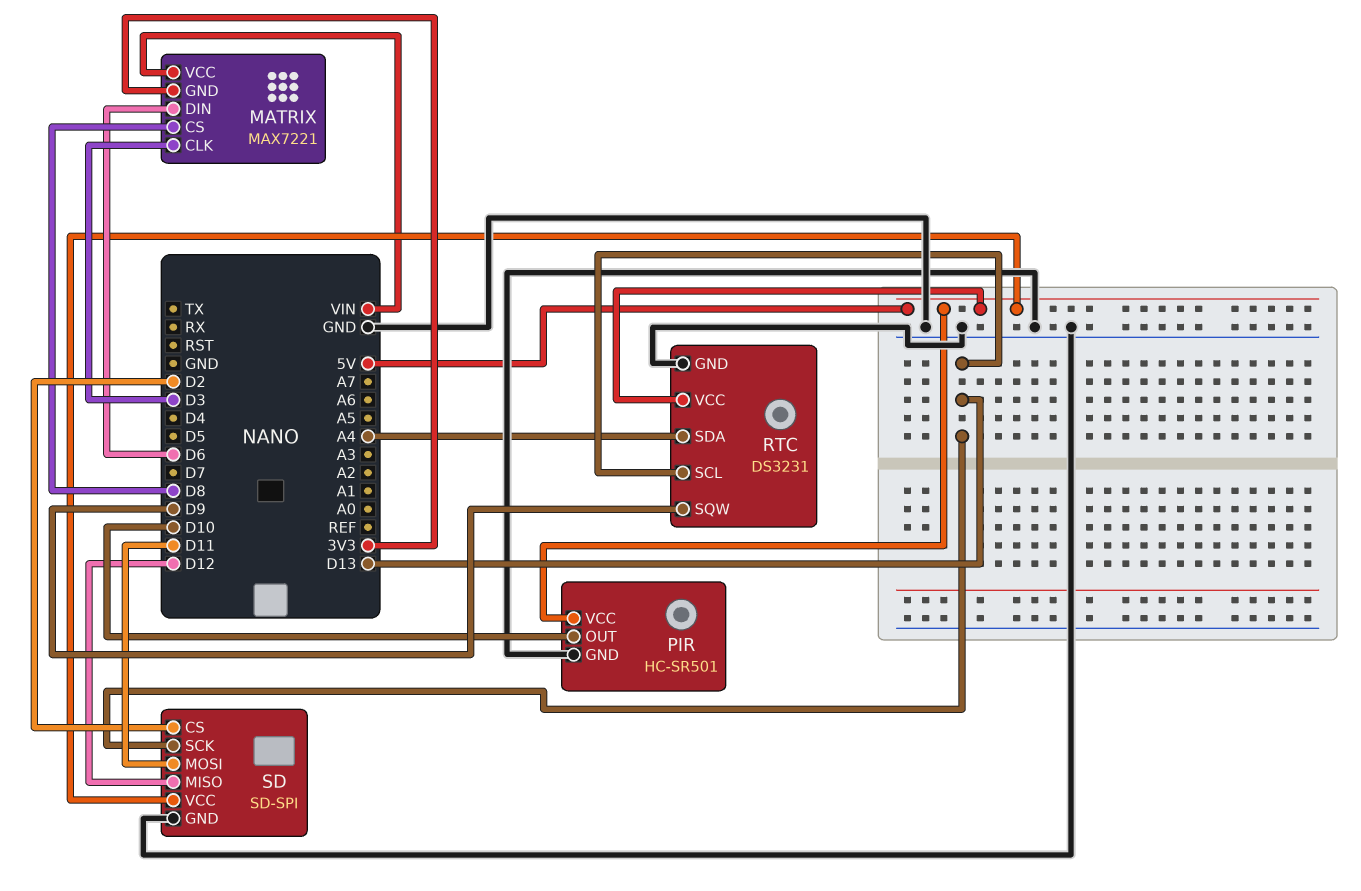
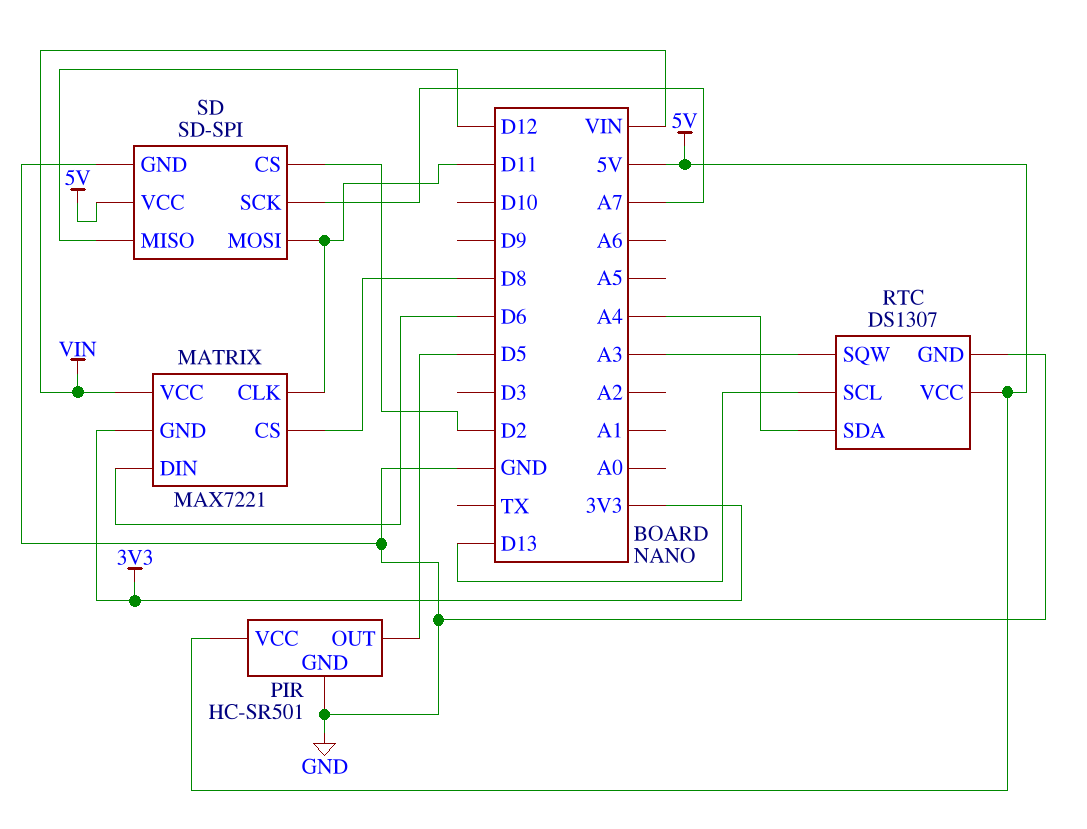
MATRIX pin CLK: D3 -> D11
PIR pin OUT: D10 -> D5
RTC: DS3231 -> DS1307
RTC pin SQW: D9 -> A3
SD pin SCK: D13 -> A7

